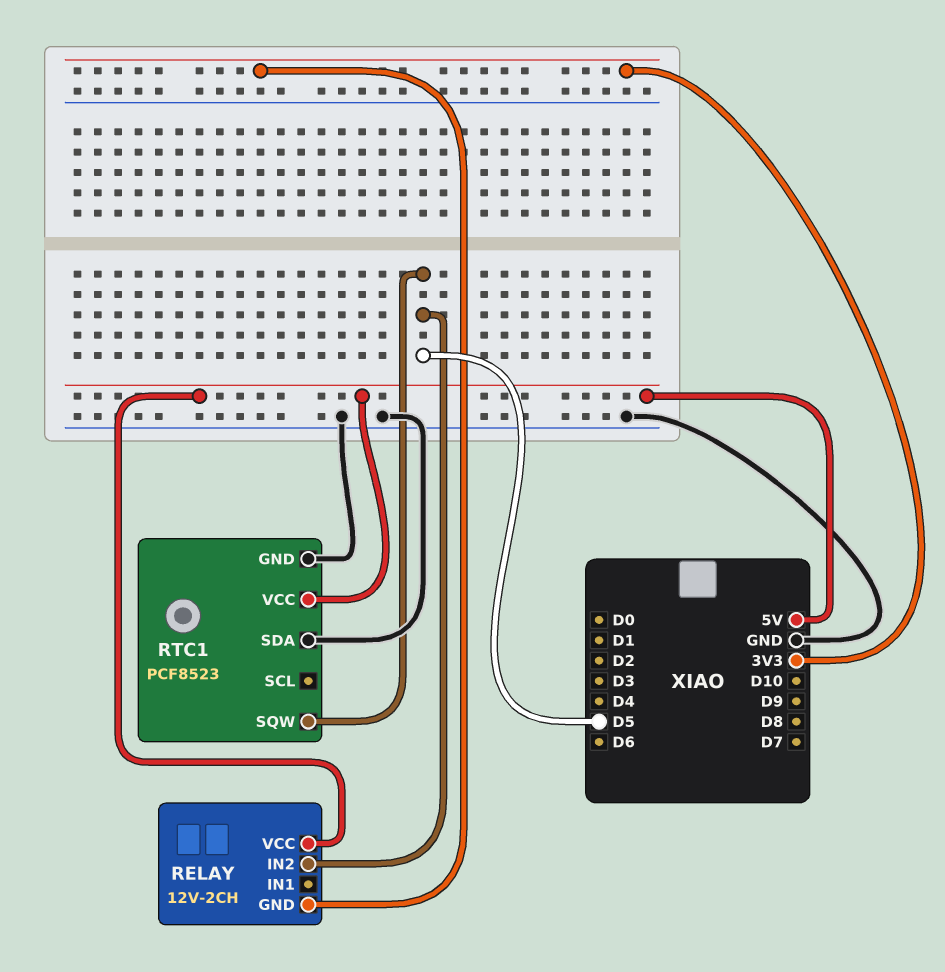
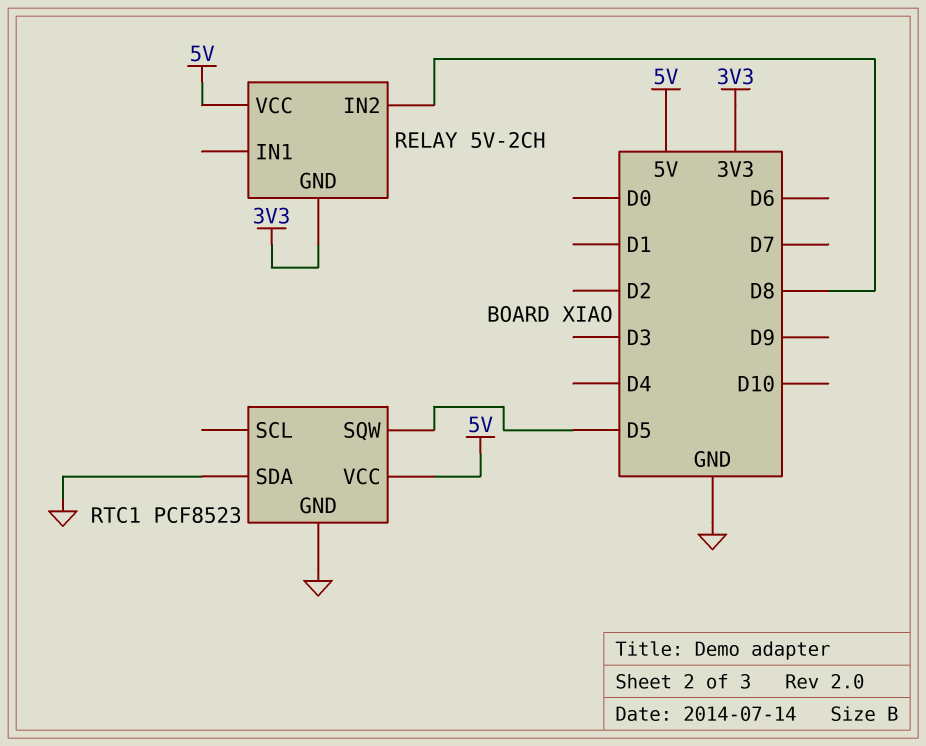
RELAY: 12V-2CH -> 5V-2CH
RELAY pin IN2: D5 -> D8

